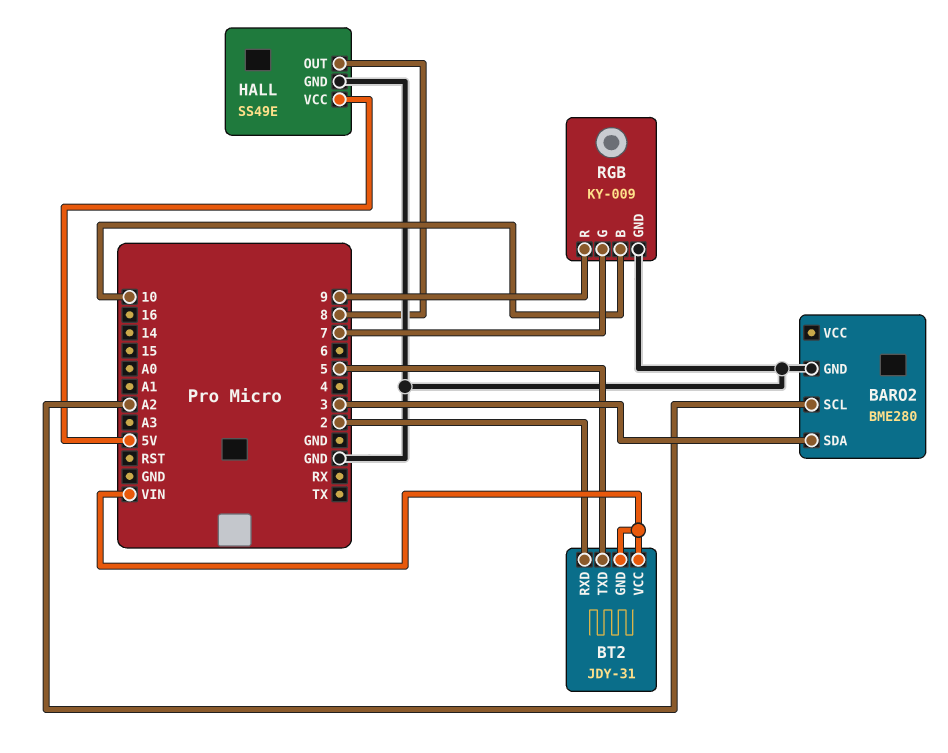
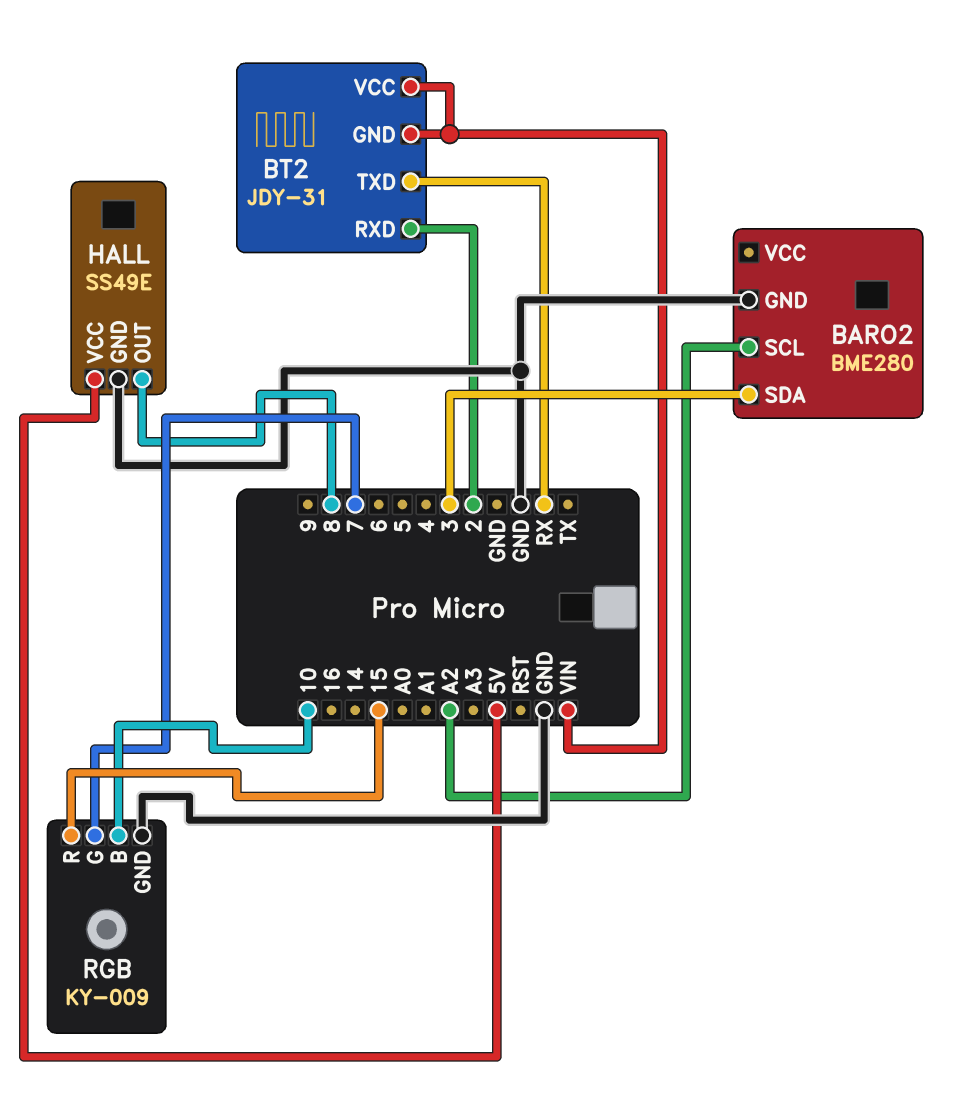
BT2 pin TXD: 5 -> RX
RGB pin R: 9 -> 15

